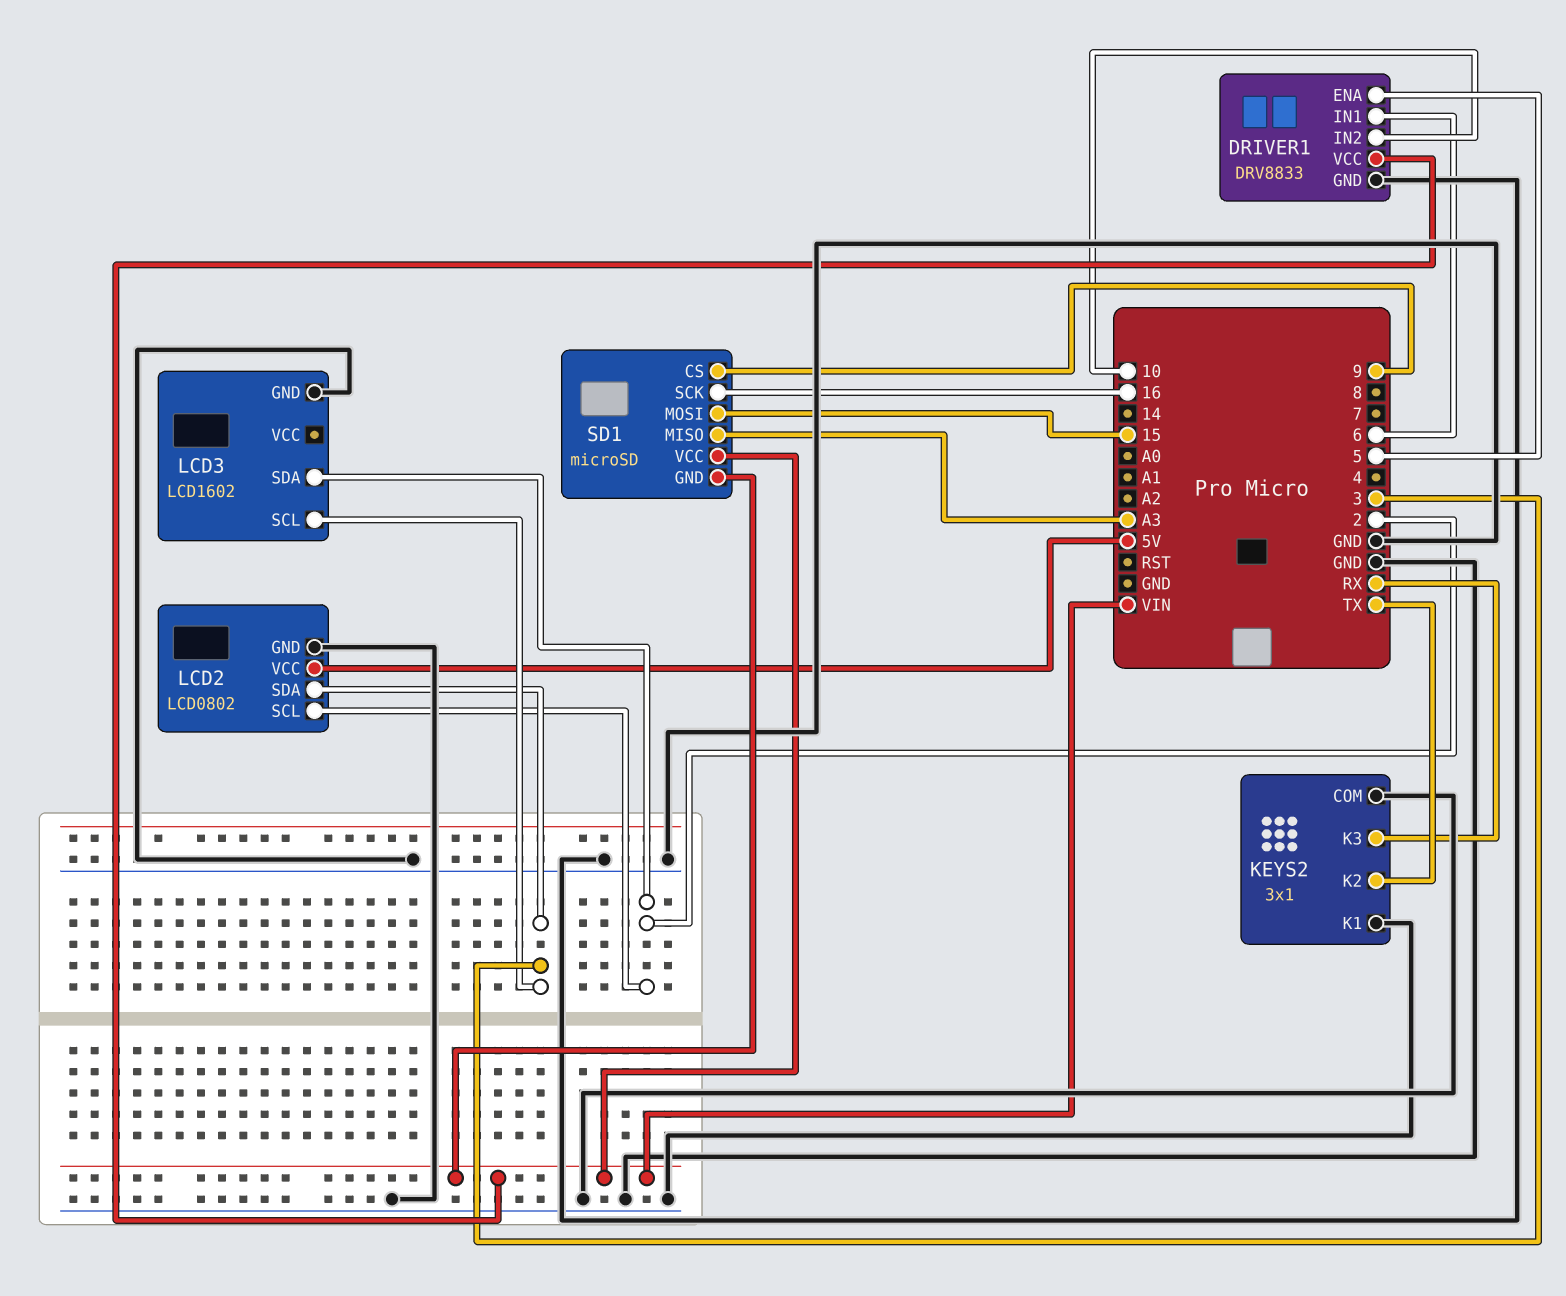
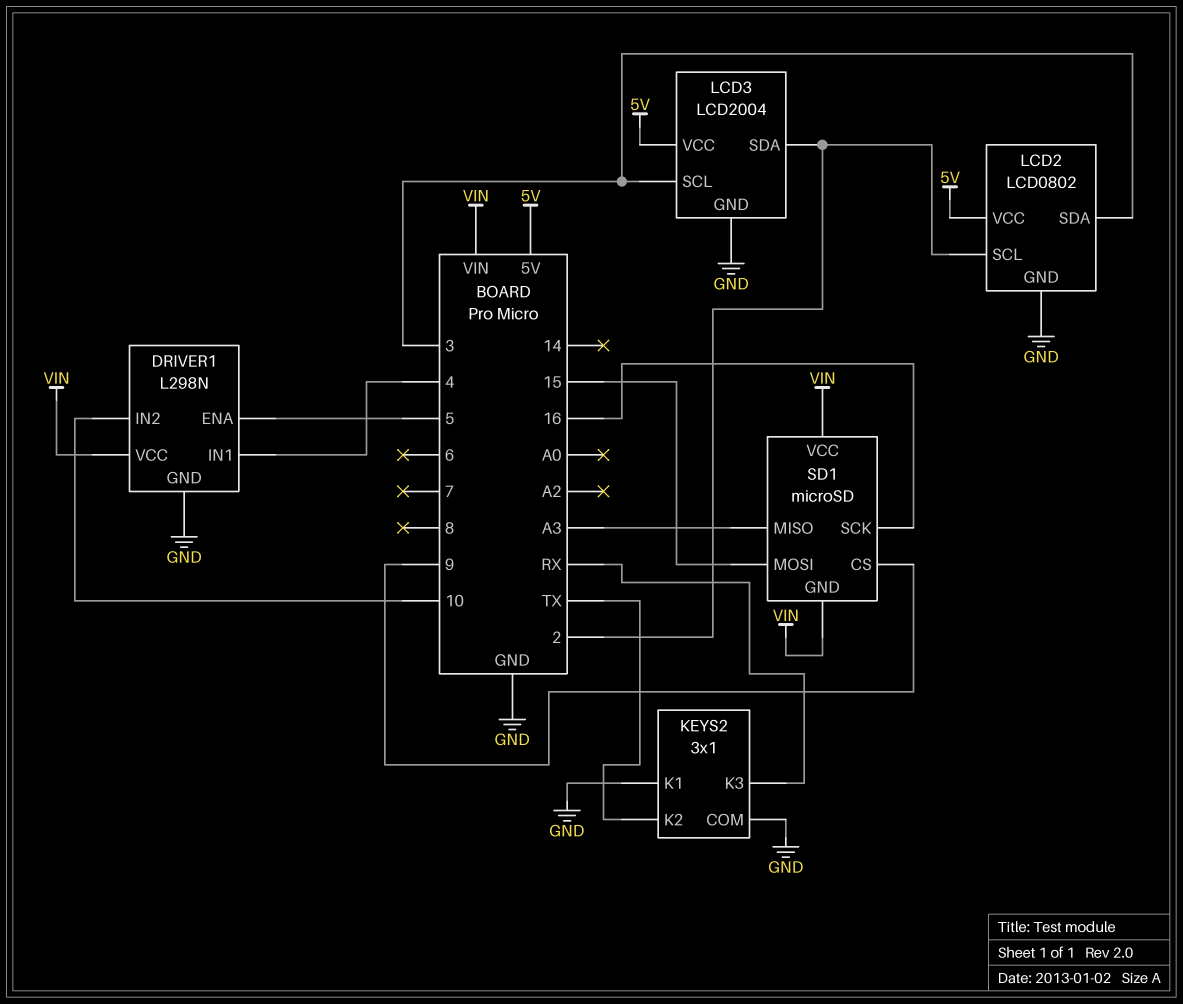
DRIVER1: DRV8833 -> L298N
DRIVER1 pin IN1: 6 -> 4
LCD3: LCD1602 -> LCD2004
LCD3 pin VCC: none -> 5V

